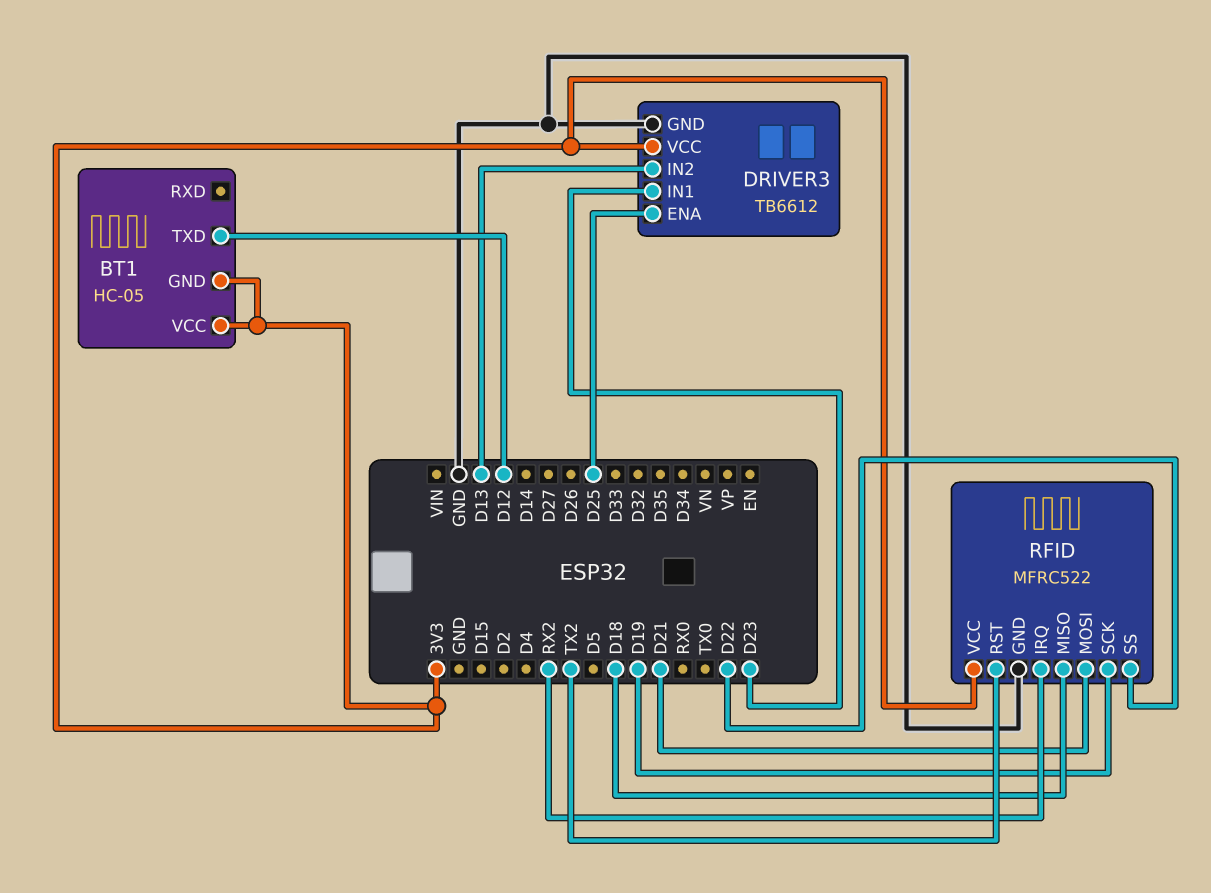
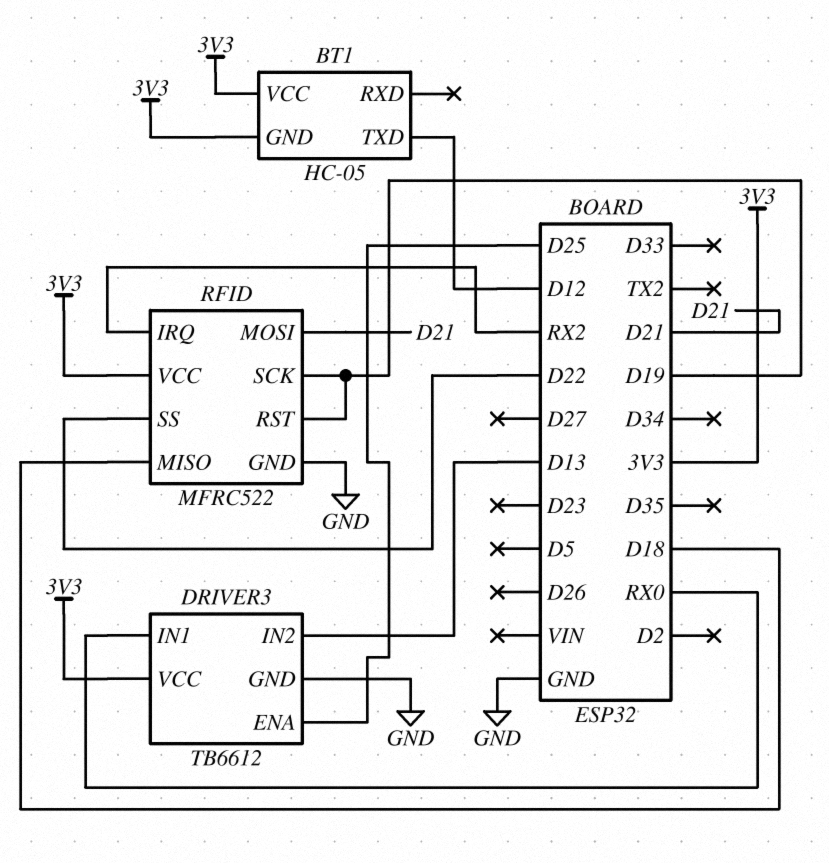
DRIVER3 pin IN1: D23 -> RX0
RFID pin RST: TX2 -> D19

